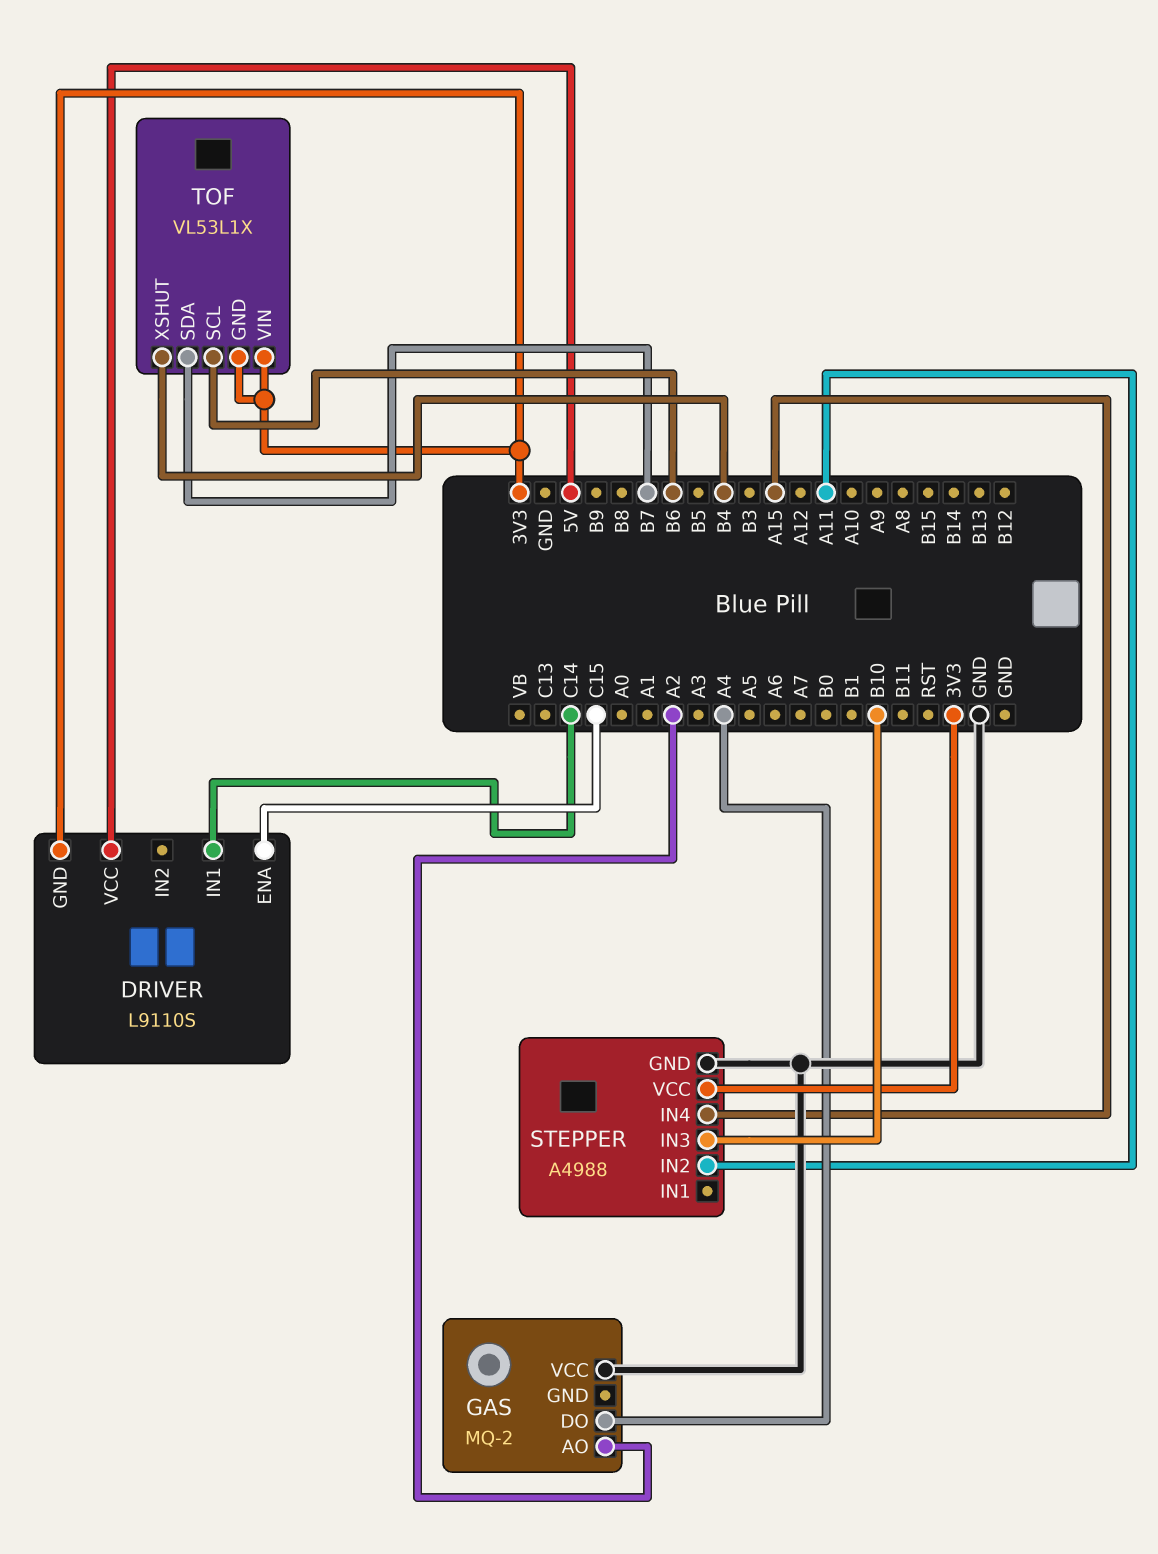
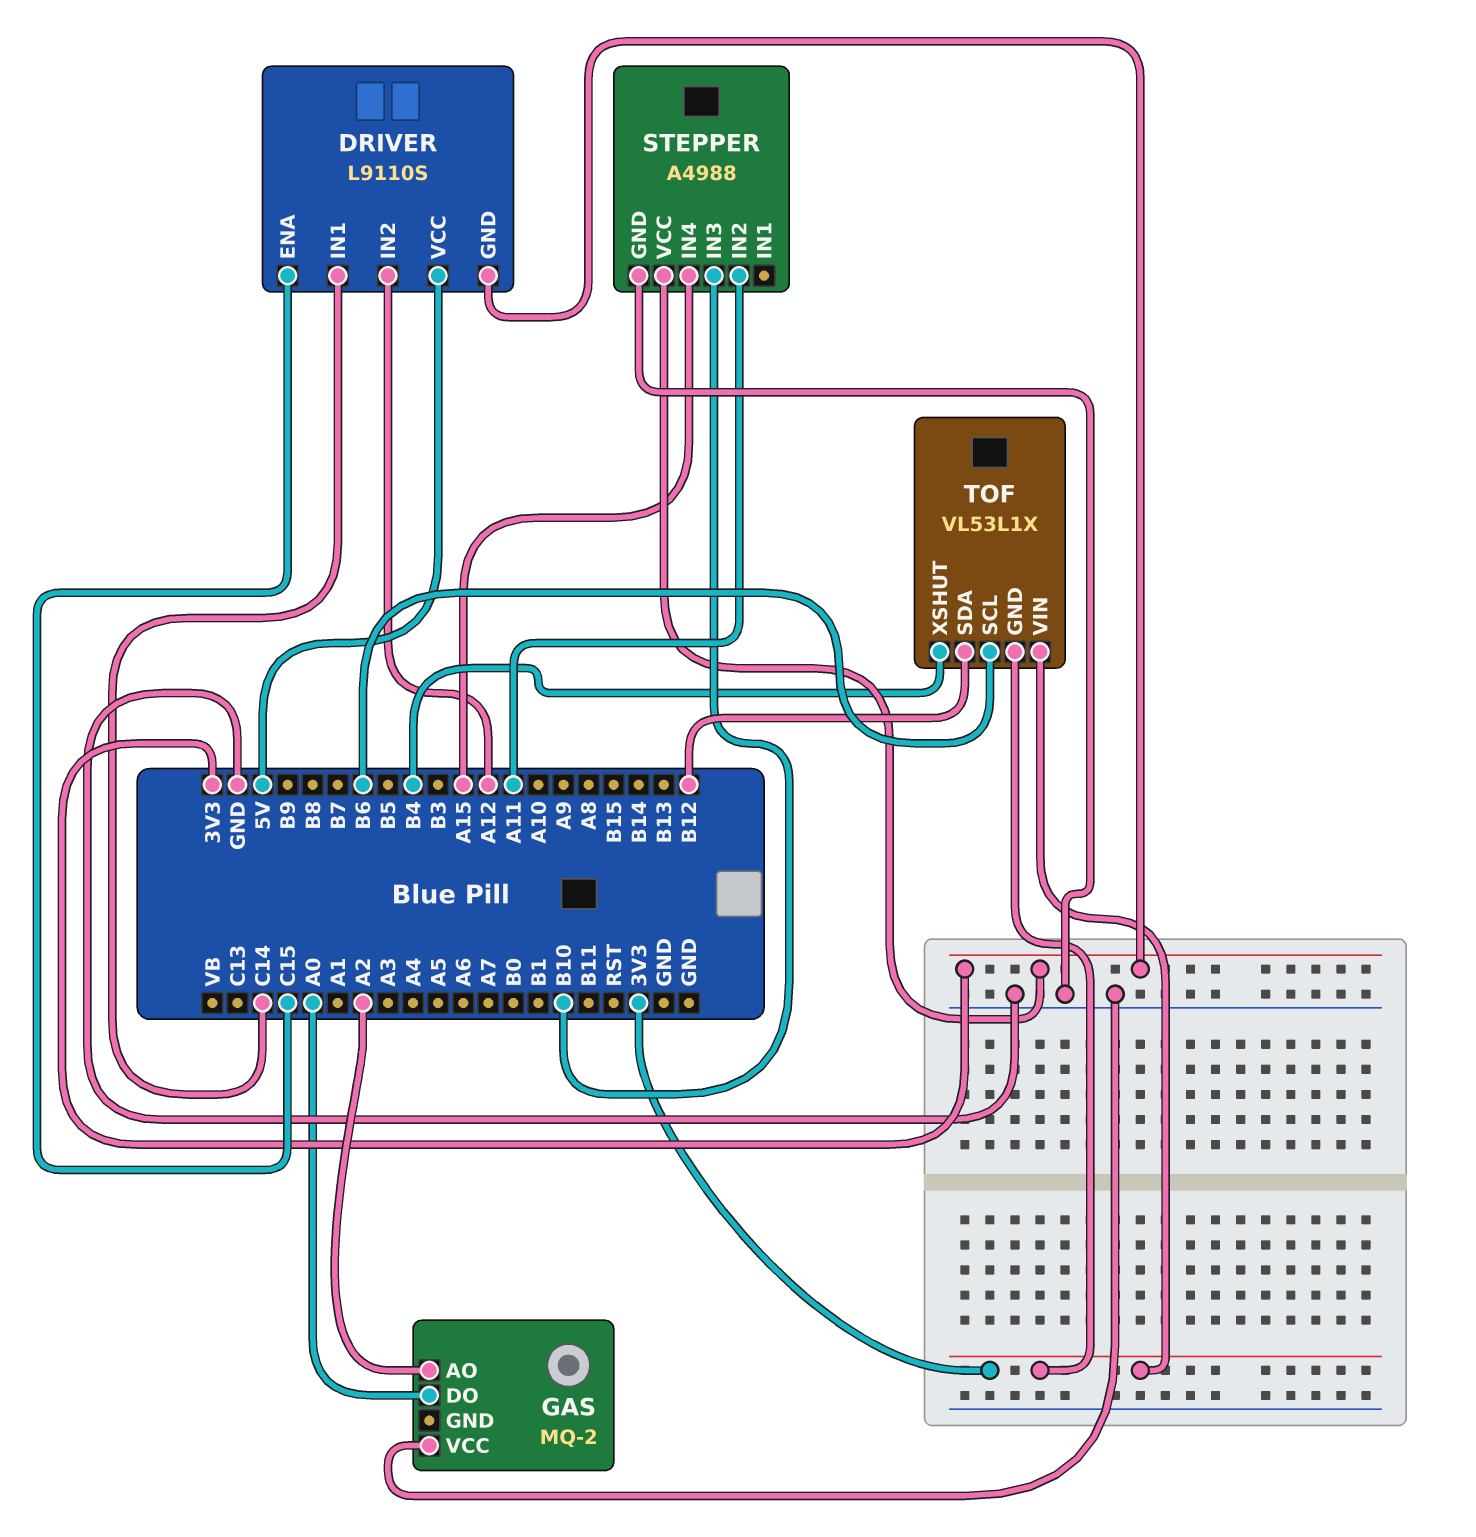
DRIVER pin IN2: none -> A12
GAS pin DO: A4 -> A0
TOF pin SDA: B7 -> B12

